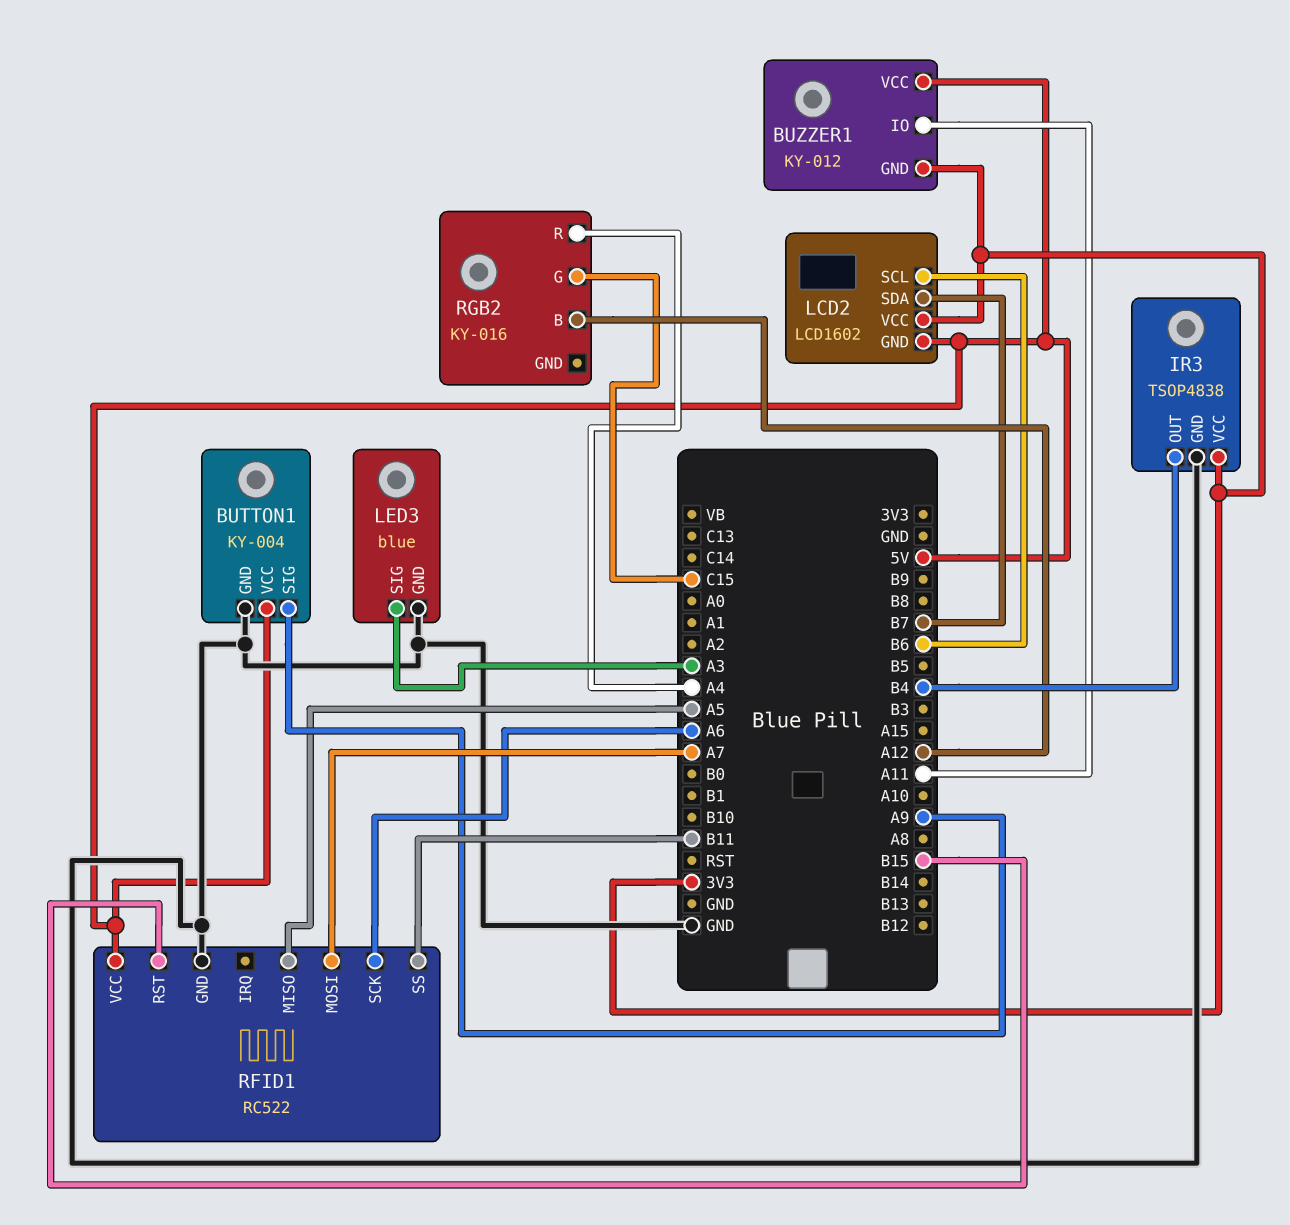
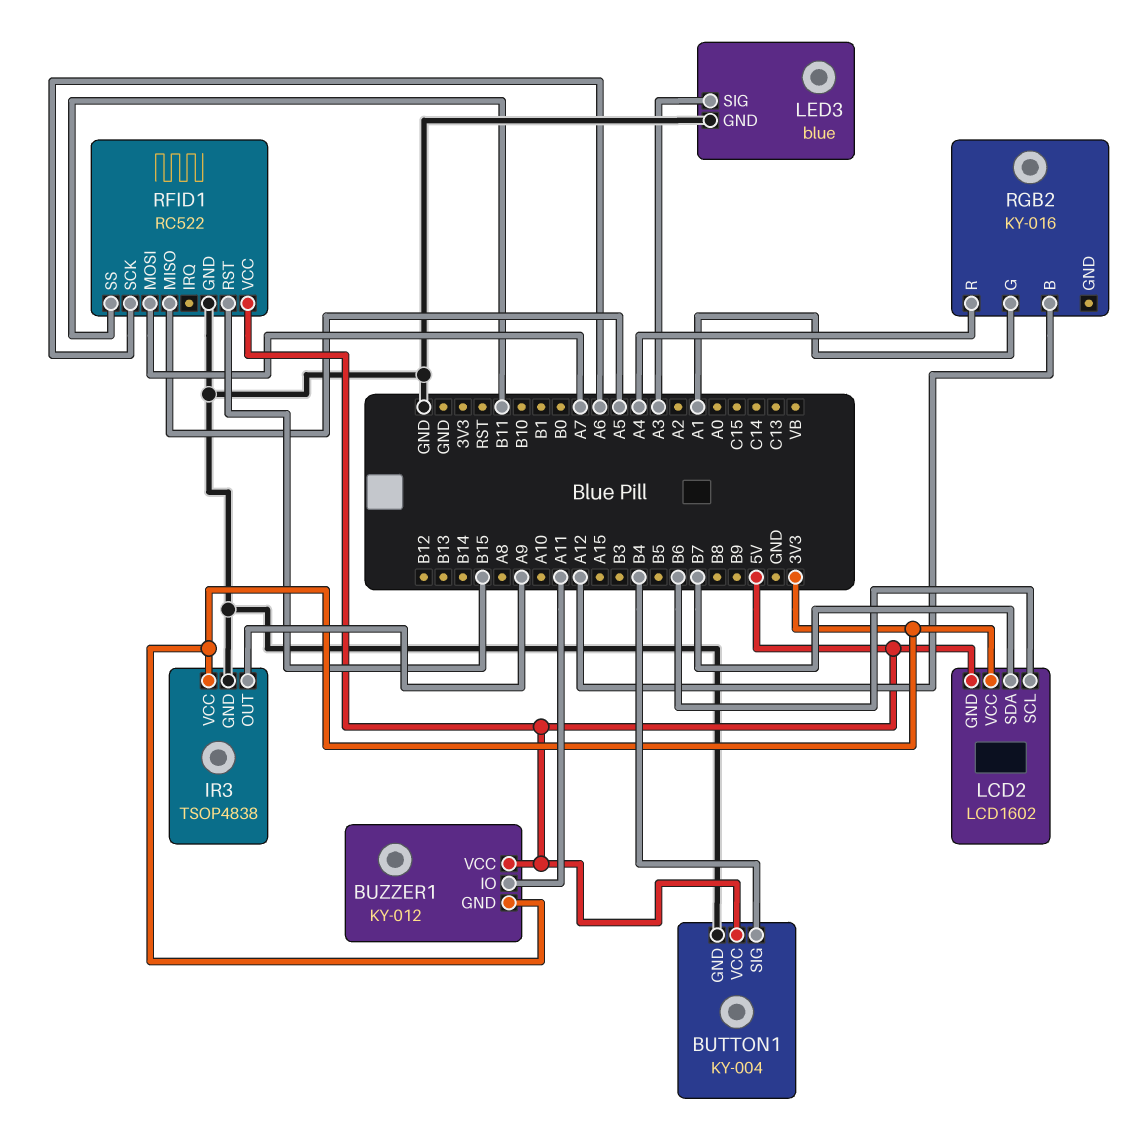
BUTTON1 pin SIG: A9 -> B4
IR3 pin OUT: B4 -> A9
RGB2 pin G: C15 -> A1

